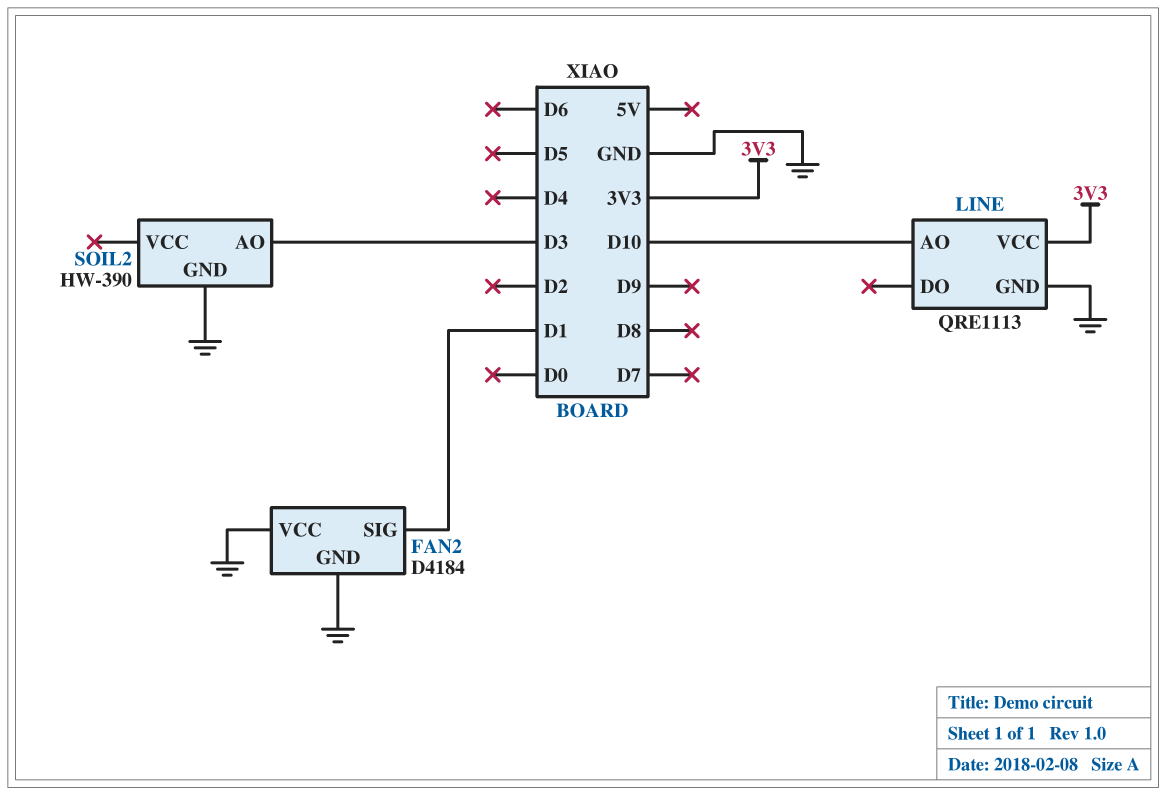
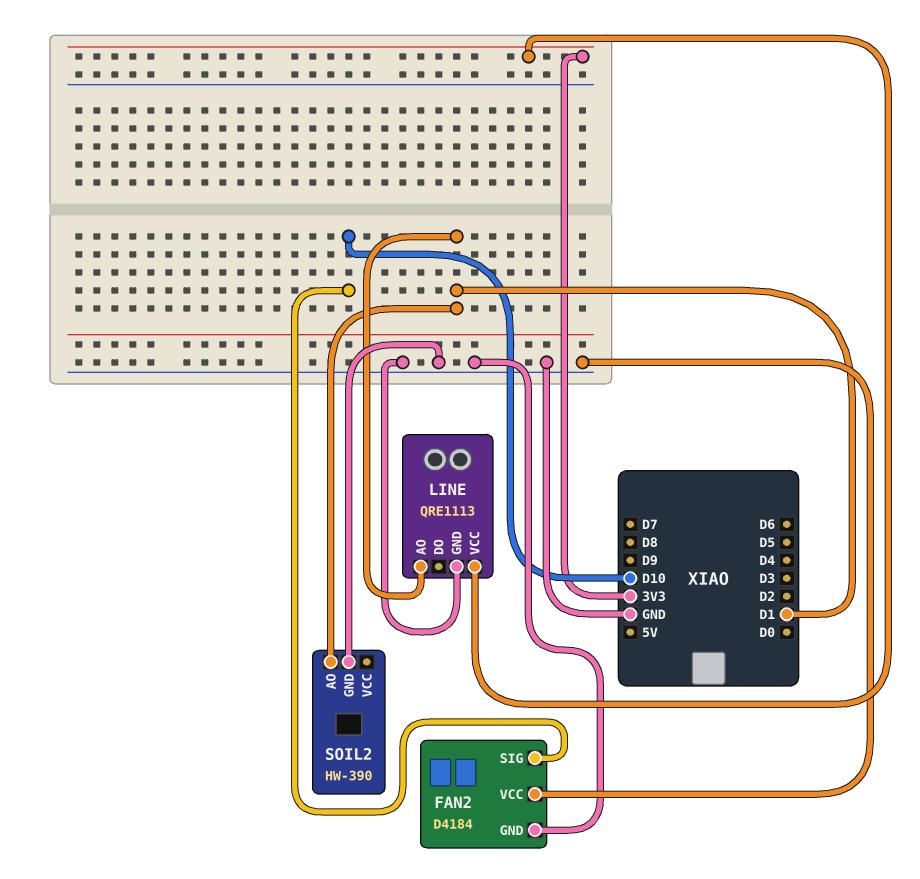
FAN2 pin SIG: D1 -> D10
LINE pin AO: D10 -> D1
SOIL2 pin AO: D3 -> D1

